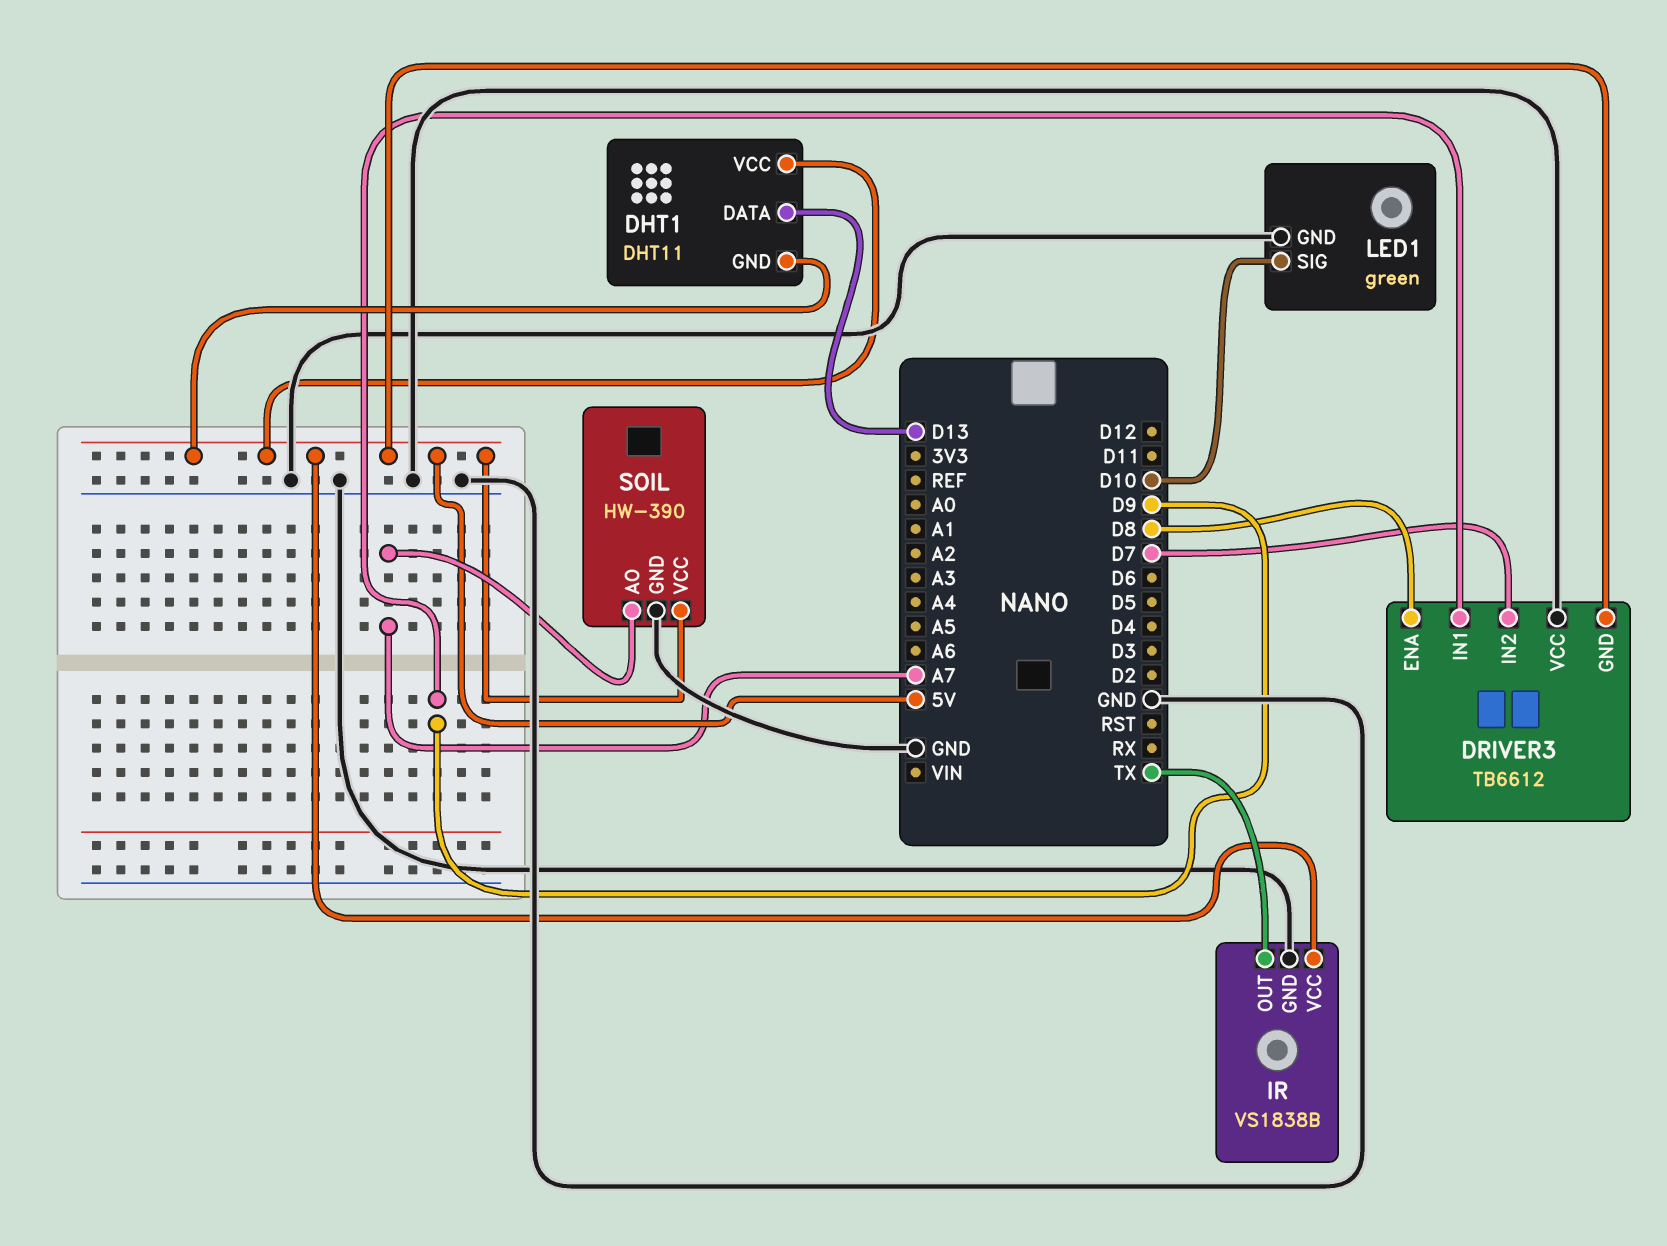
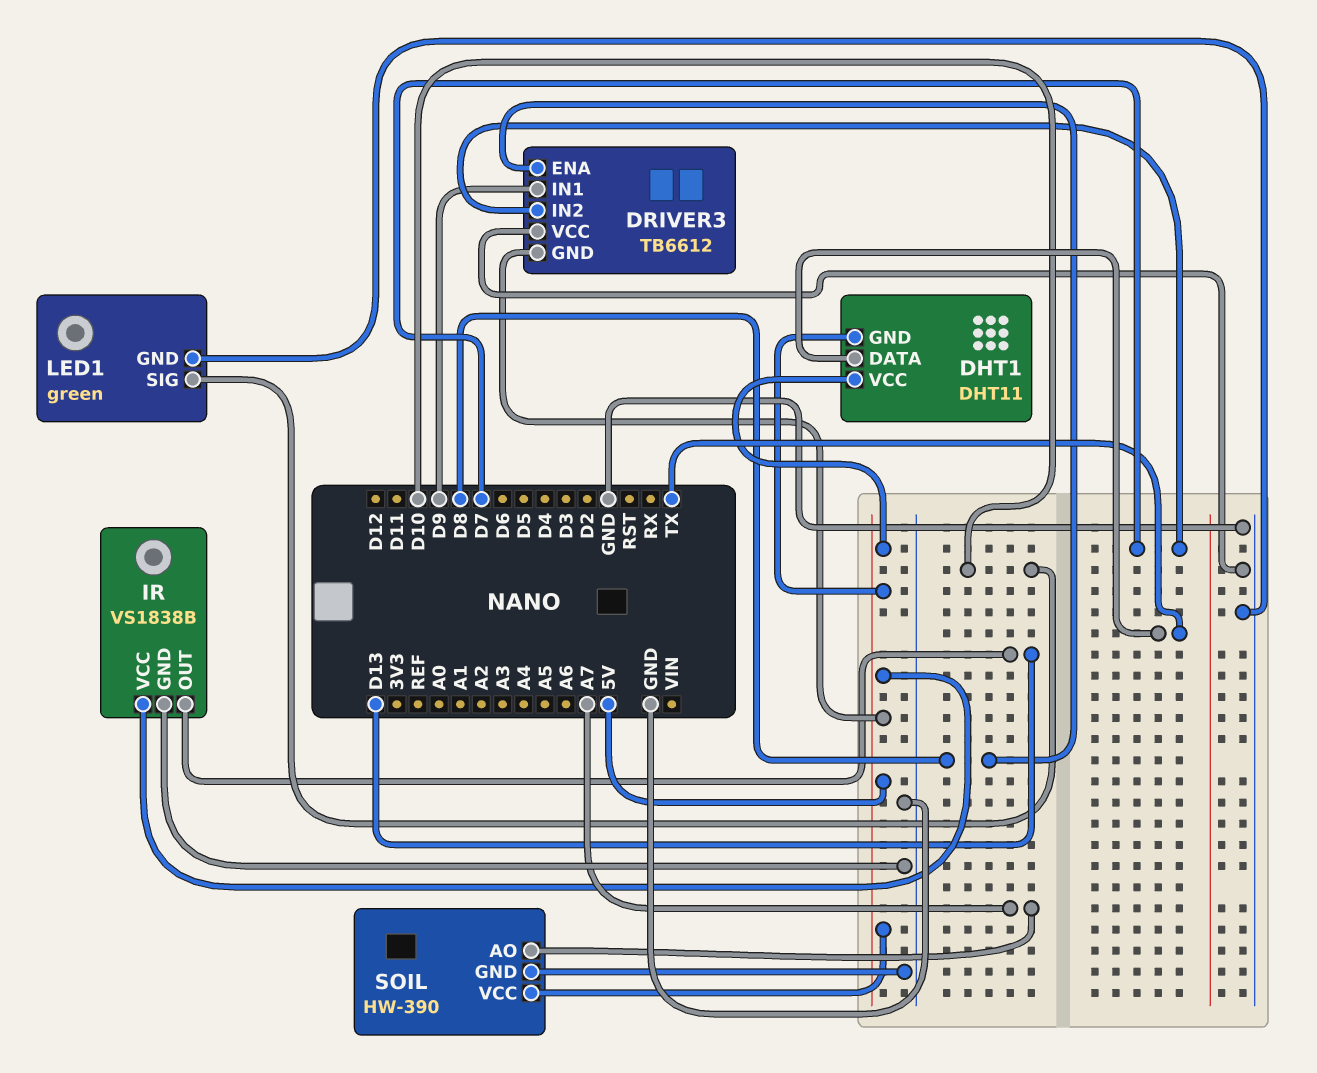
DHT1 pin DATA: D13 -> TX
IR pin OUT: TX -> D13

